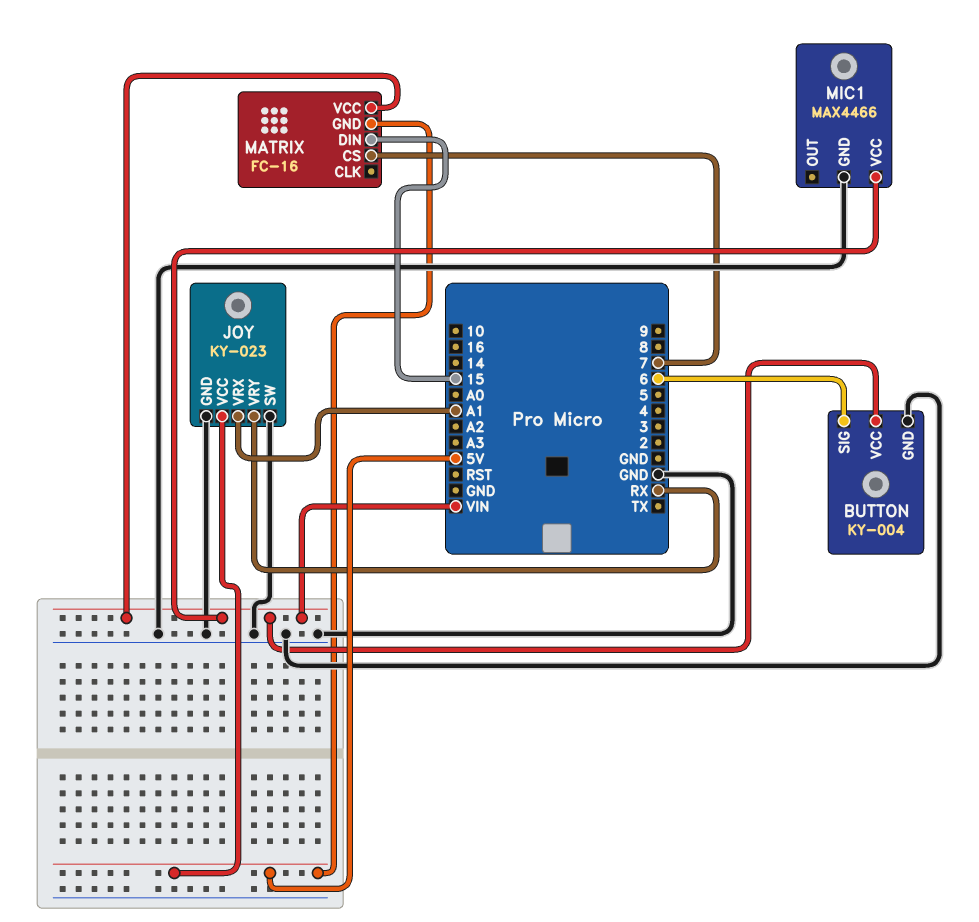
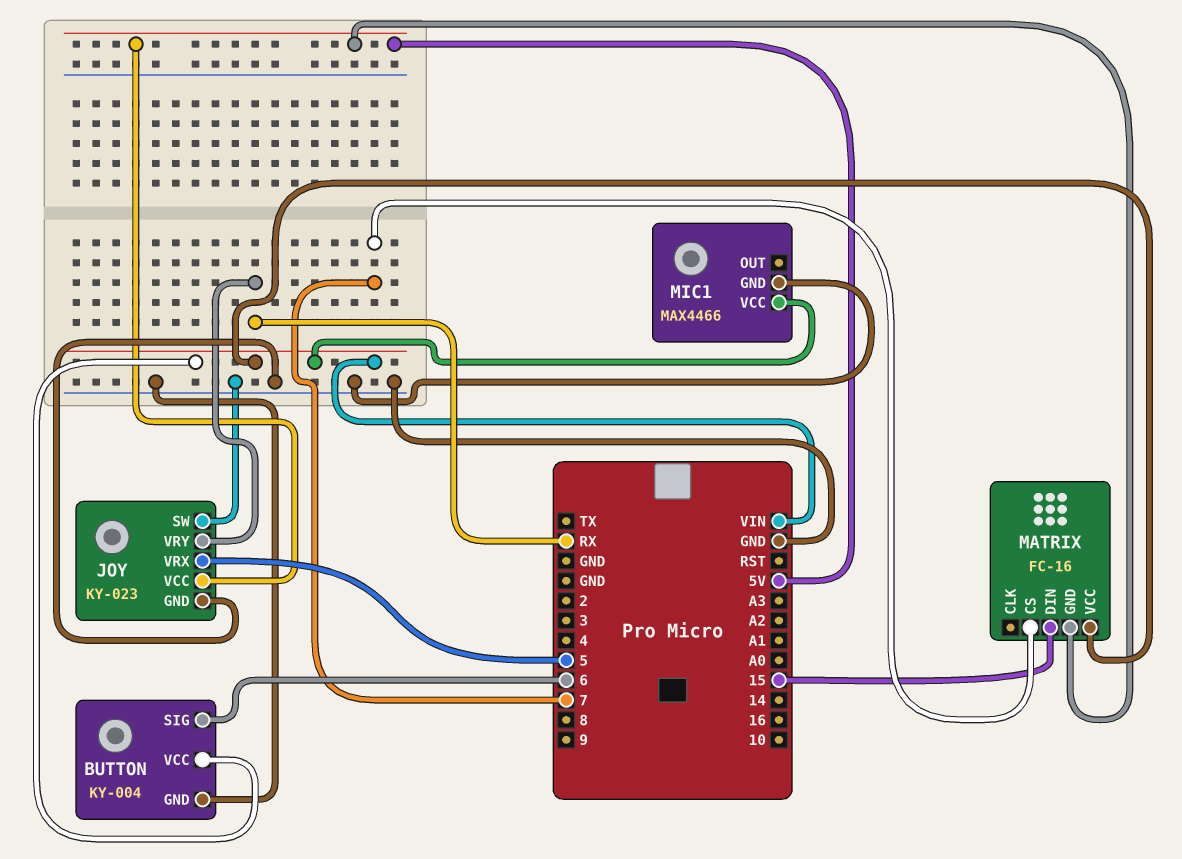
JOY pin VRX: A1 -> 5

